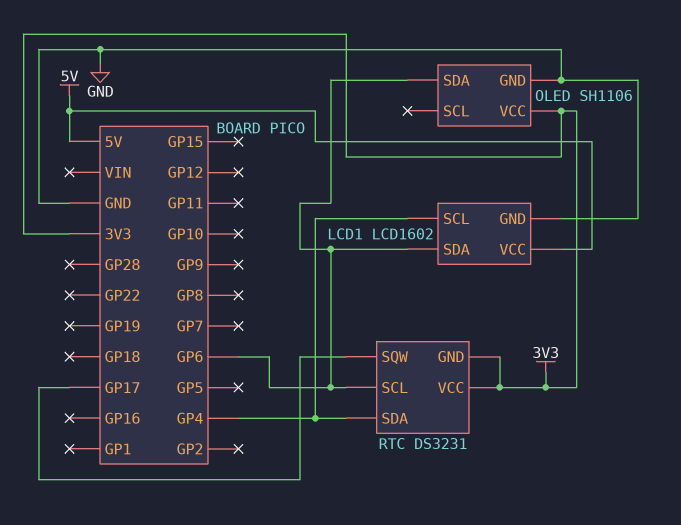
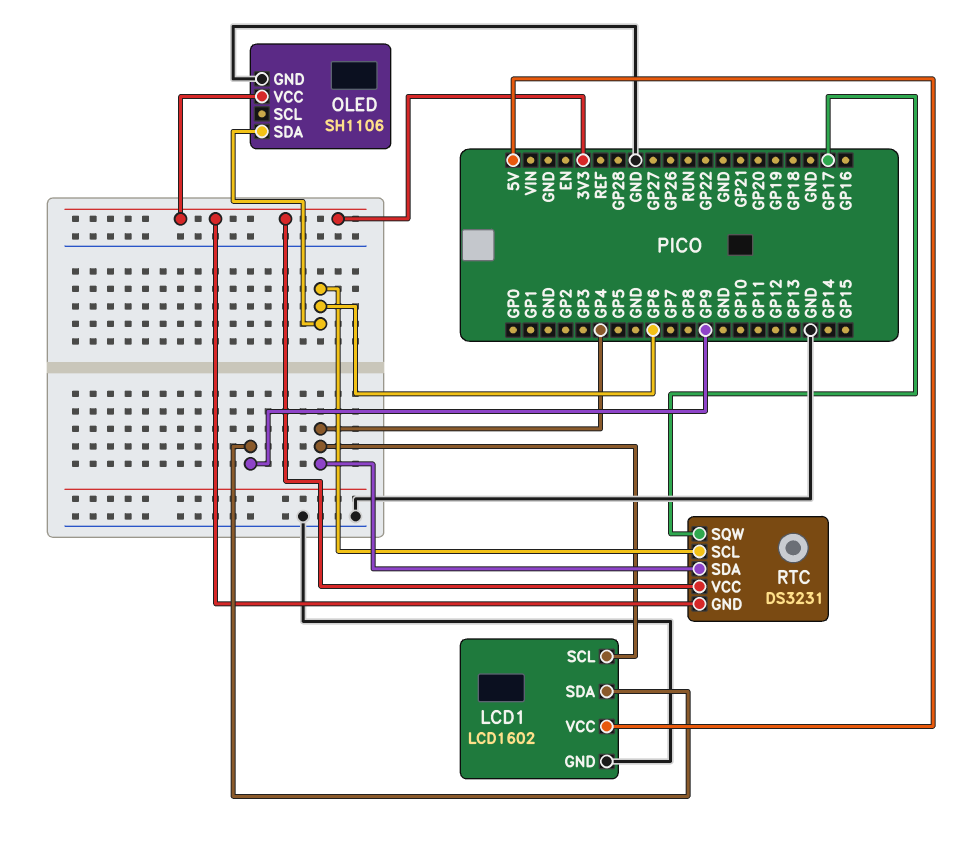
LCD1 pin SDA: GP6 -> GP9

